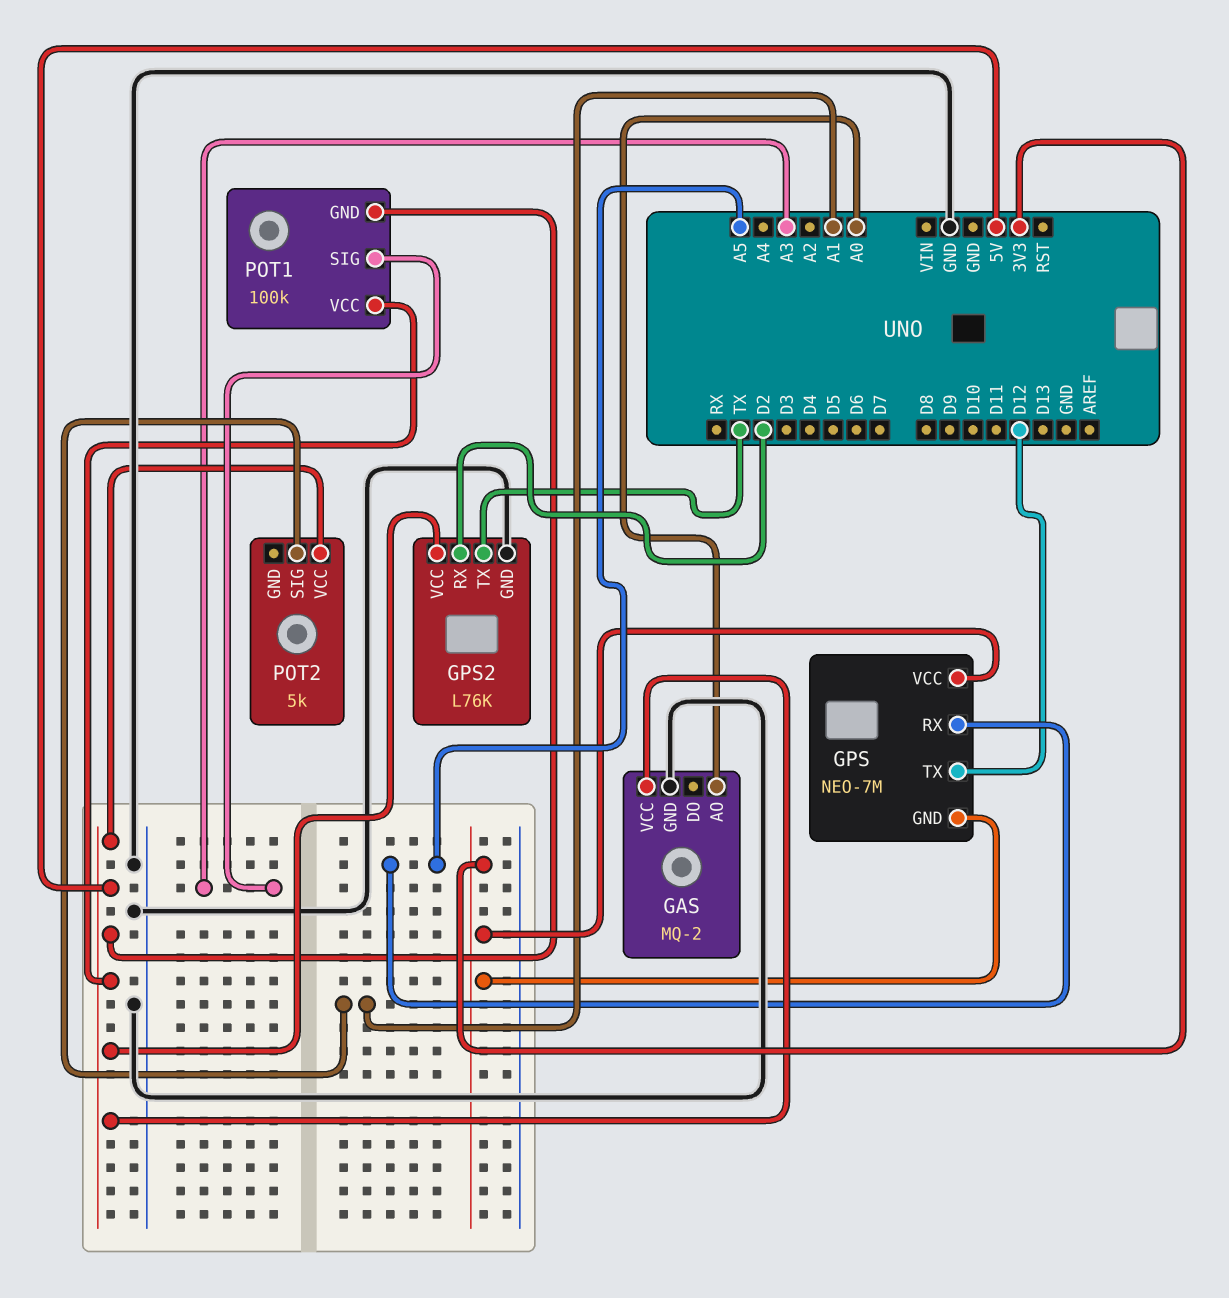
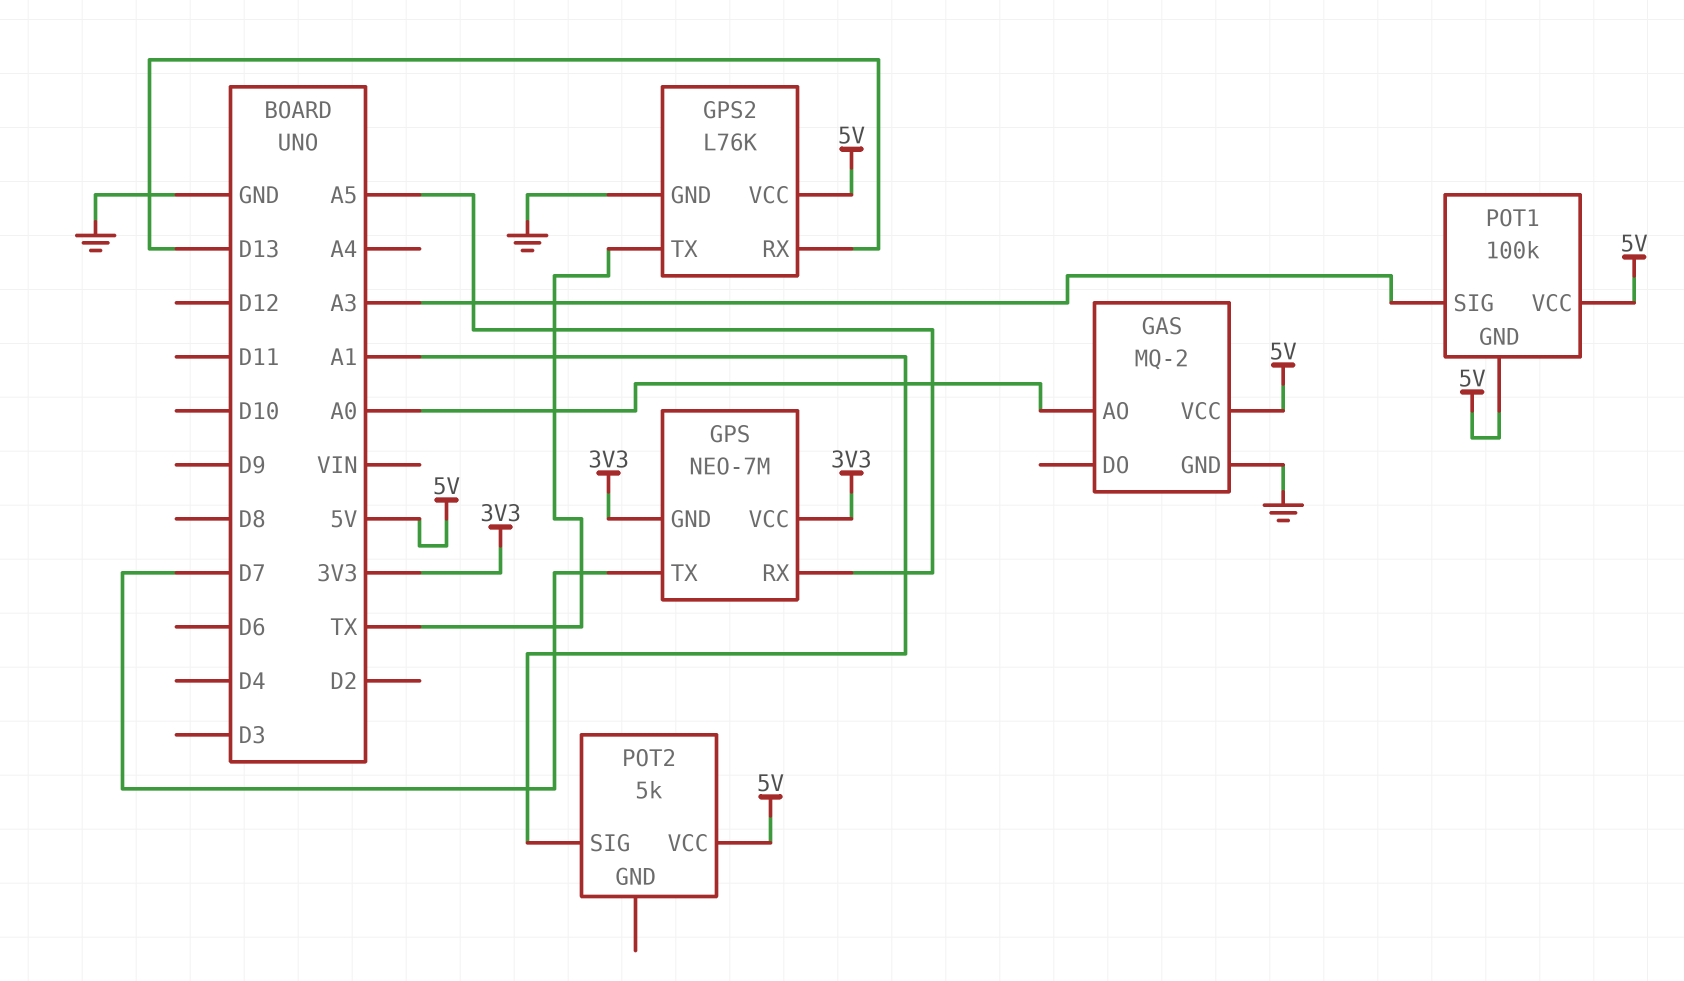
GPS pin TX: D12 -> D7
GPS2 pin RX: D2 -> D13

